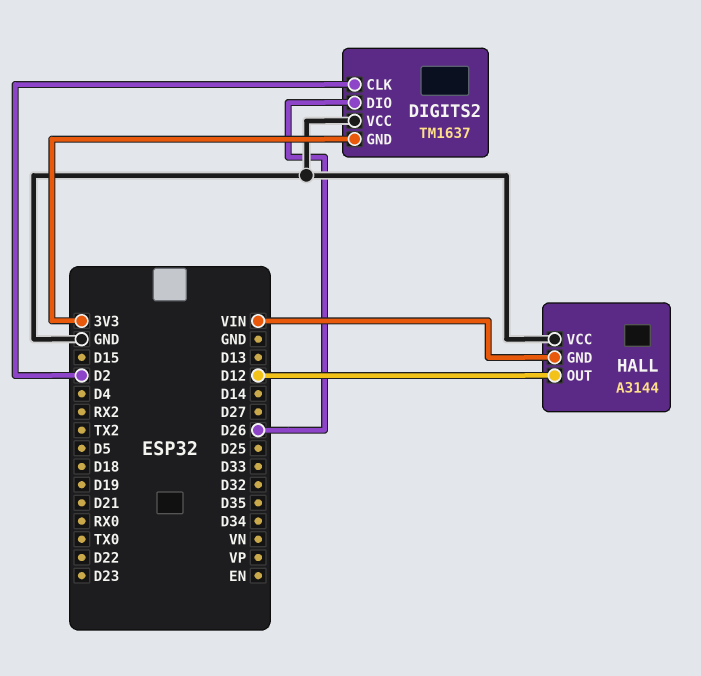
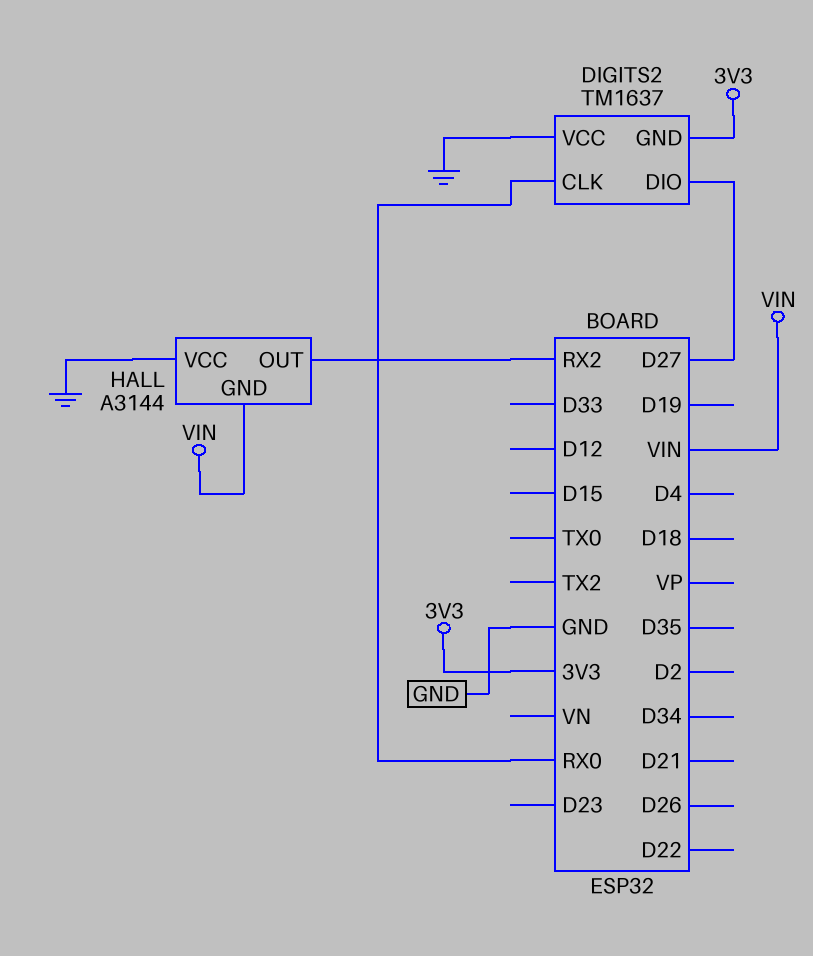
DIGITS2 pin CLK: D2 -> RX0
DIGITS2 pin DIO: D26 -> D27
HALL pin OUT: D12 -> RX2

